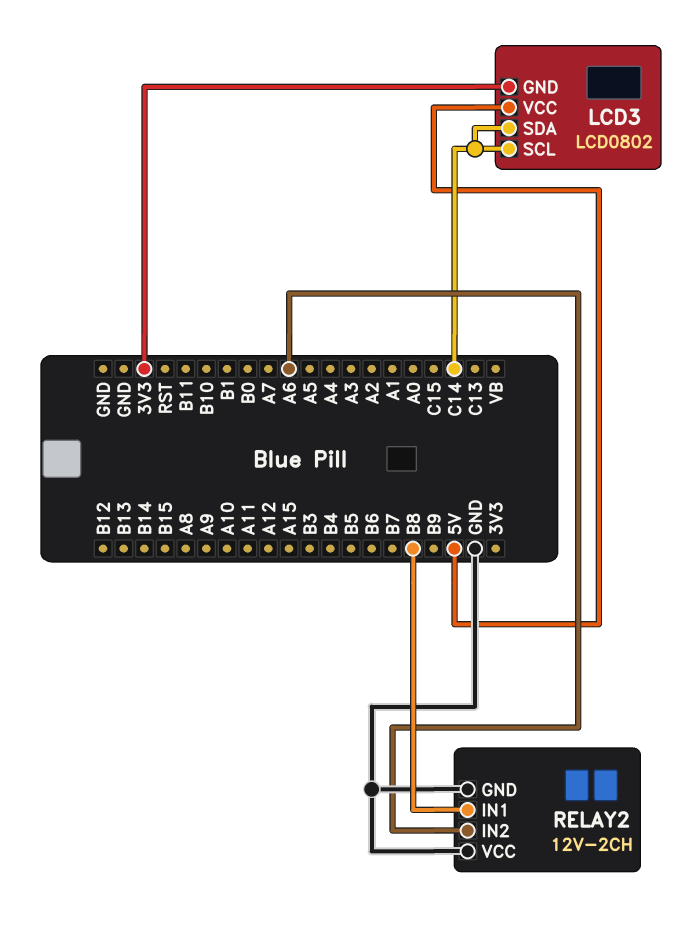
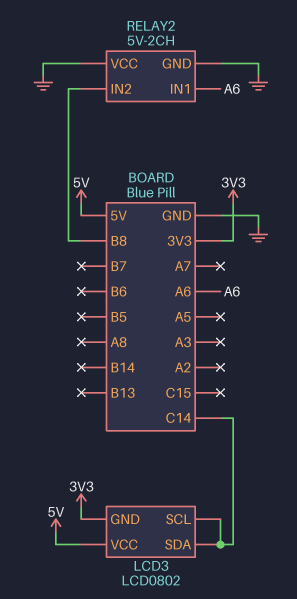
RELAY2: 12V-2CH -> 5V-2CH
RELAY2 pin IN1: B8 -> A6
RELAY2 pin IN2: A6 -> B8

